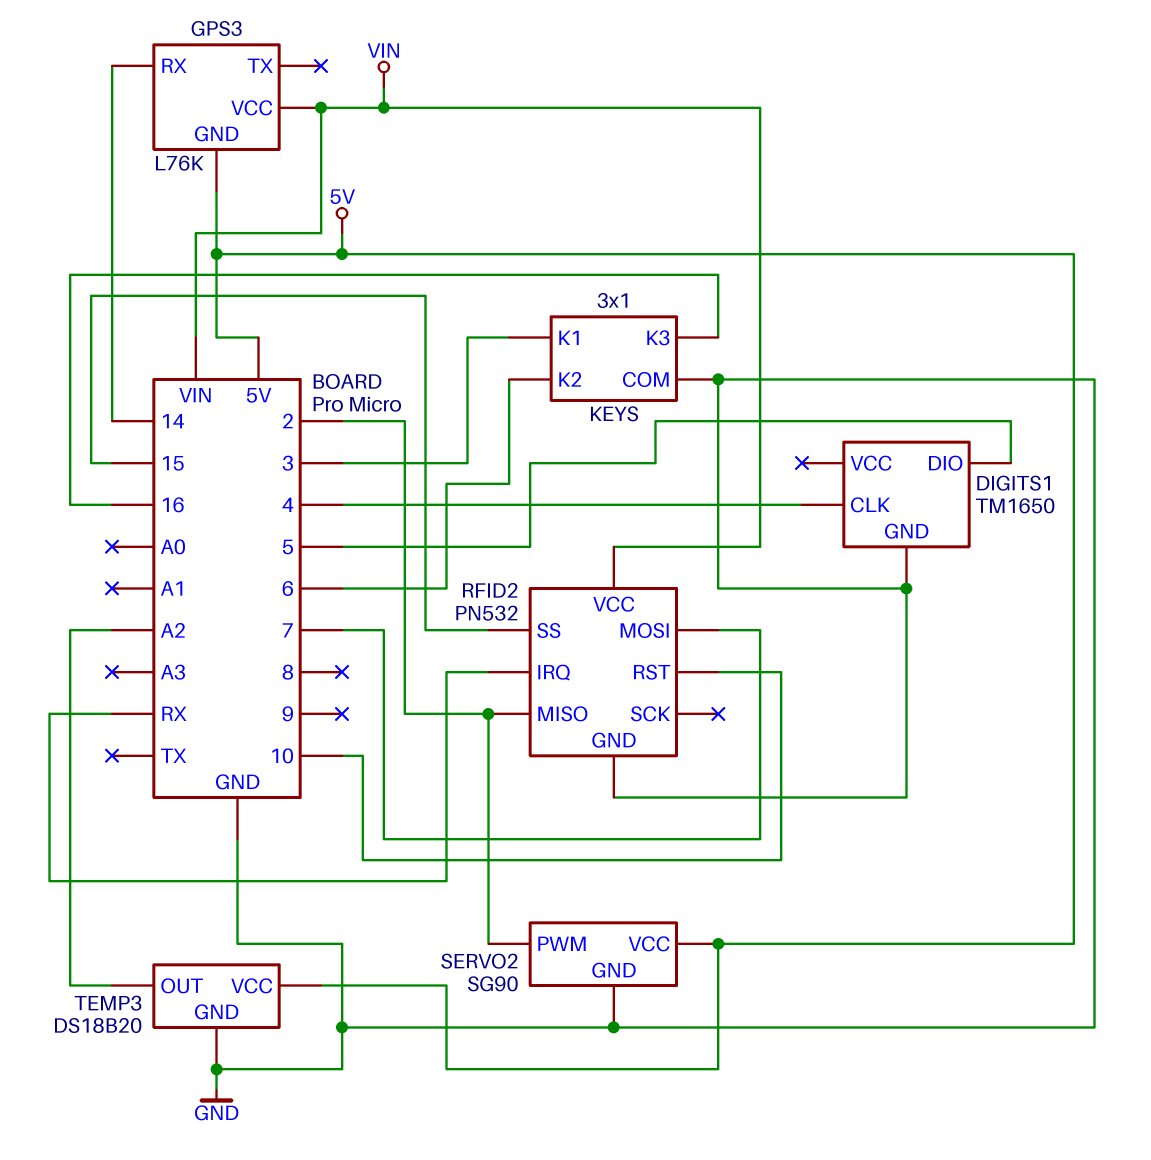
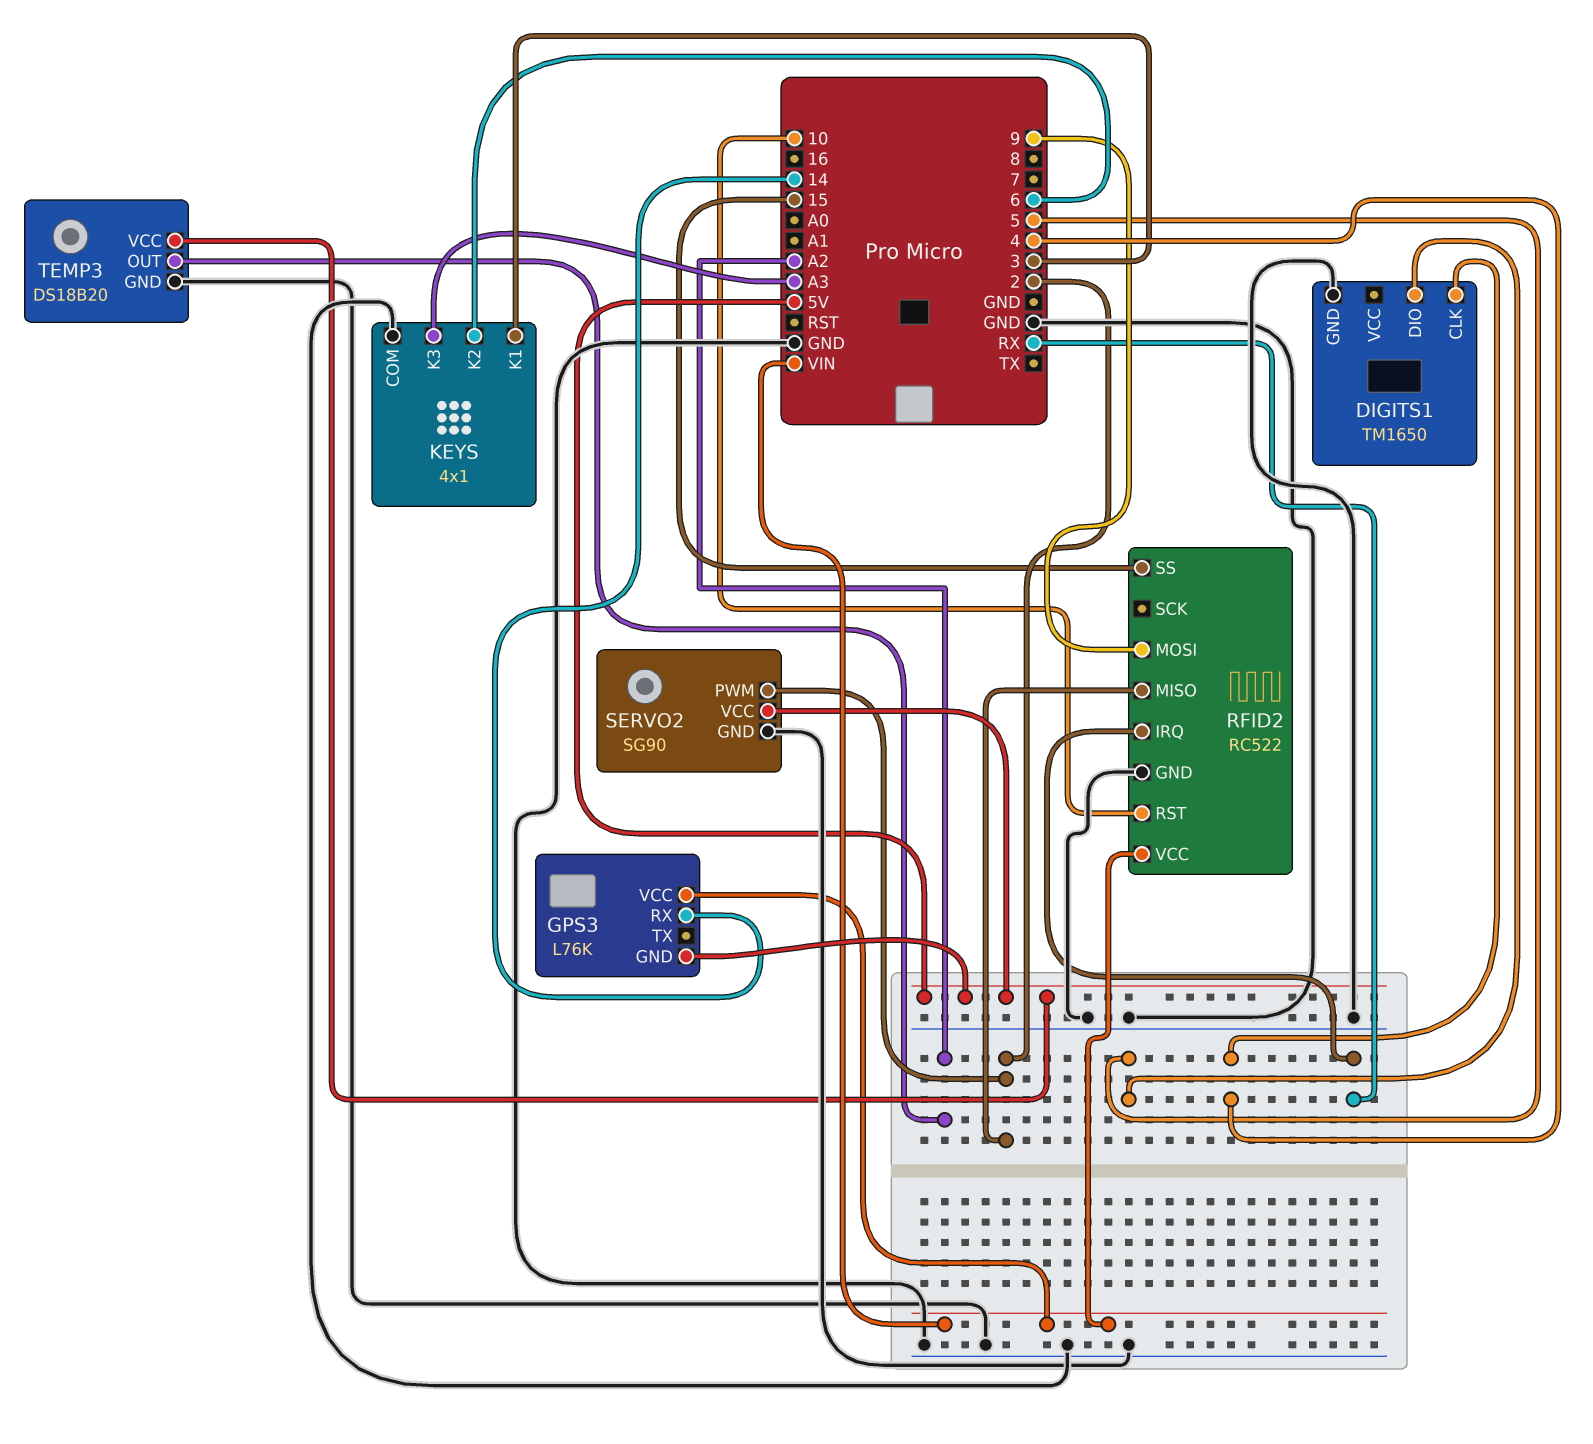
KEYS: 3x1 -> 4x1
KEYS pin K3: 16 -> A3
RFID2: PN532 -> RC522
RFID2 pin MOSI: 7 -> 9

